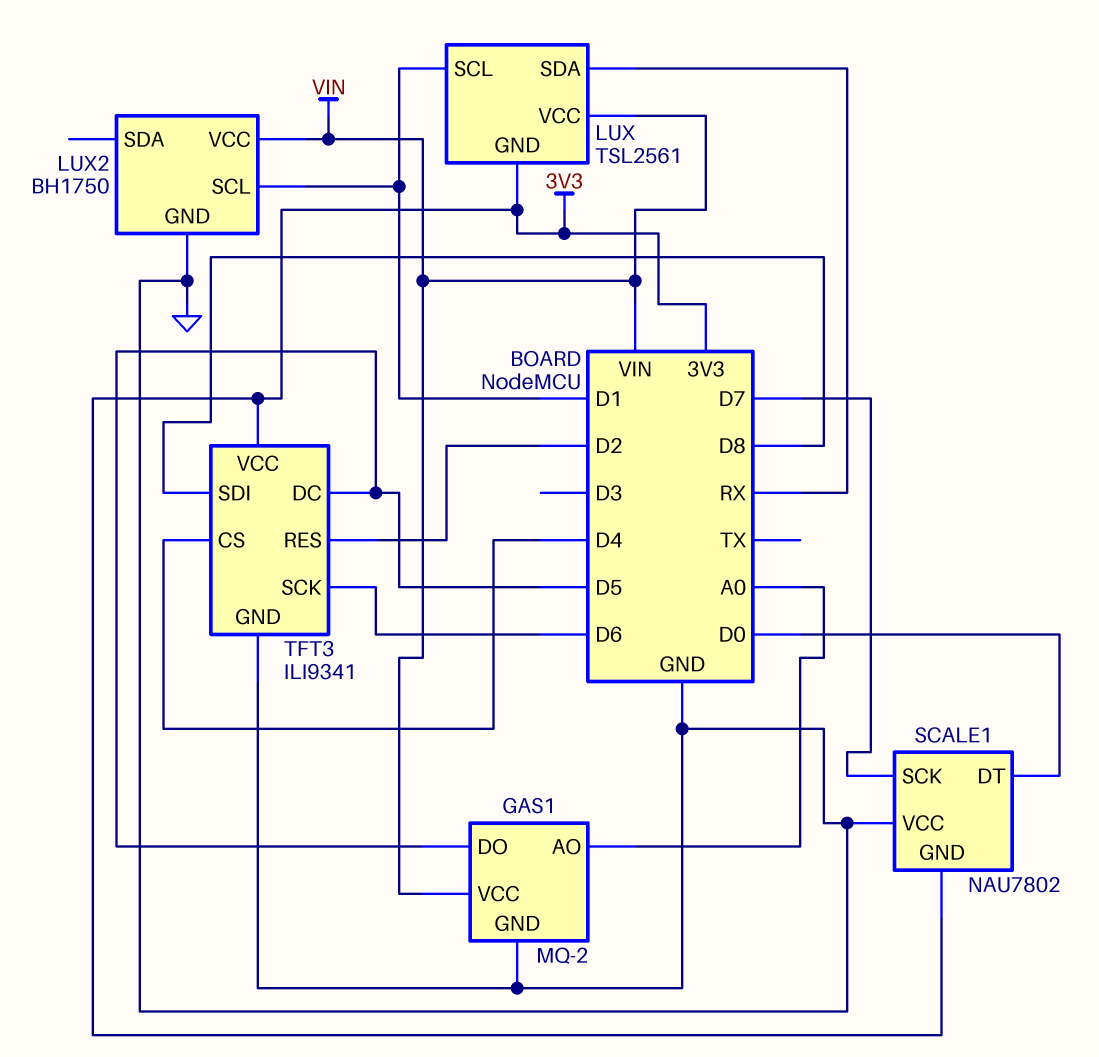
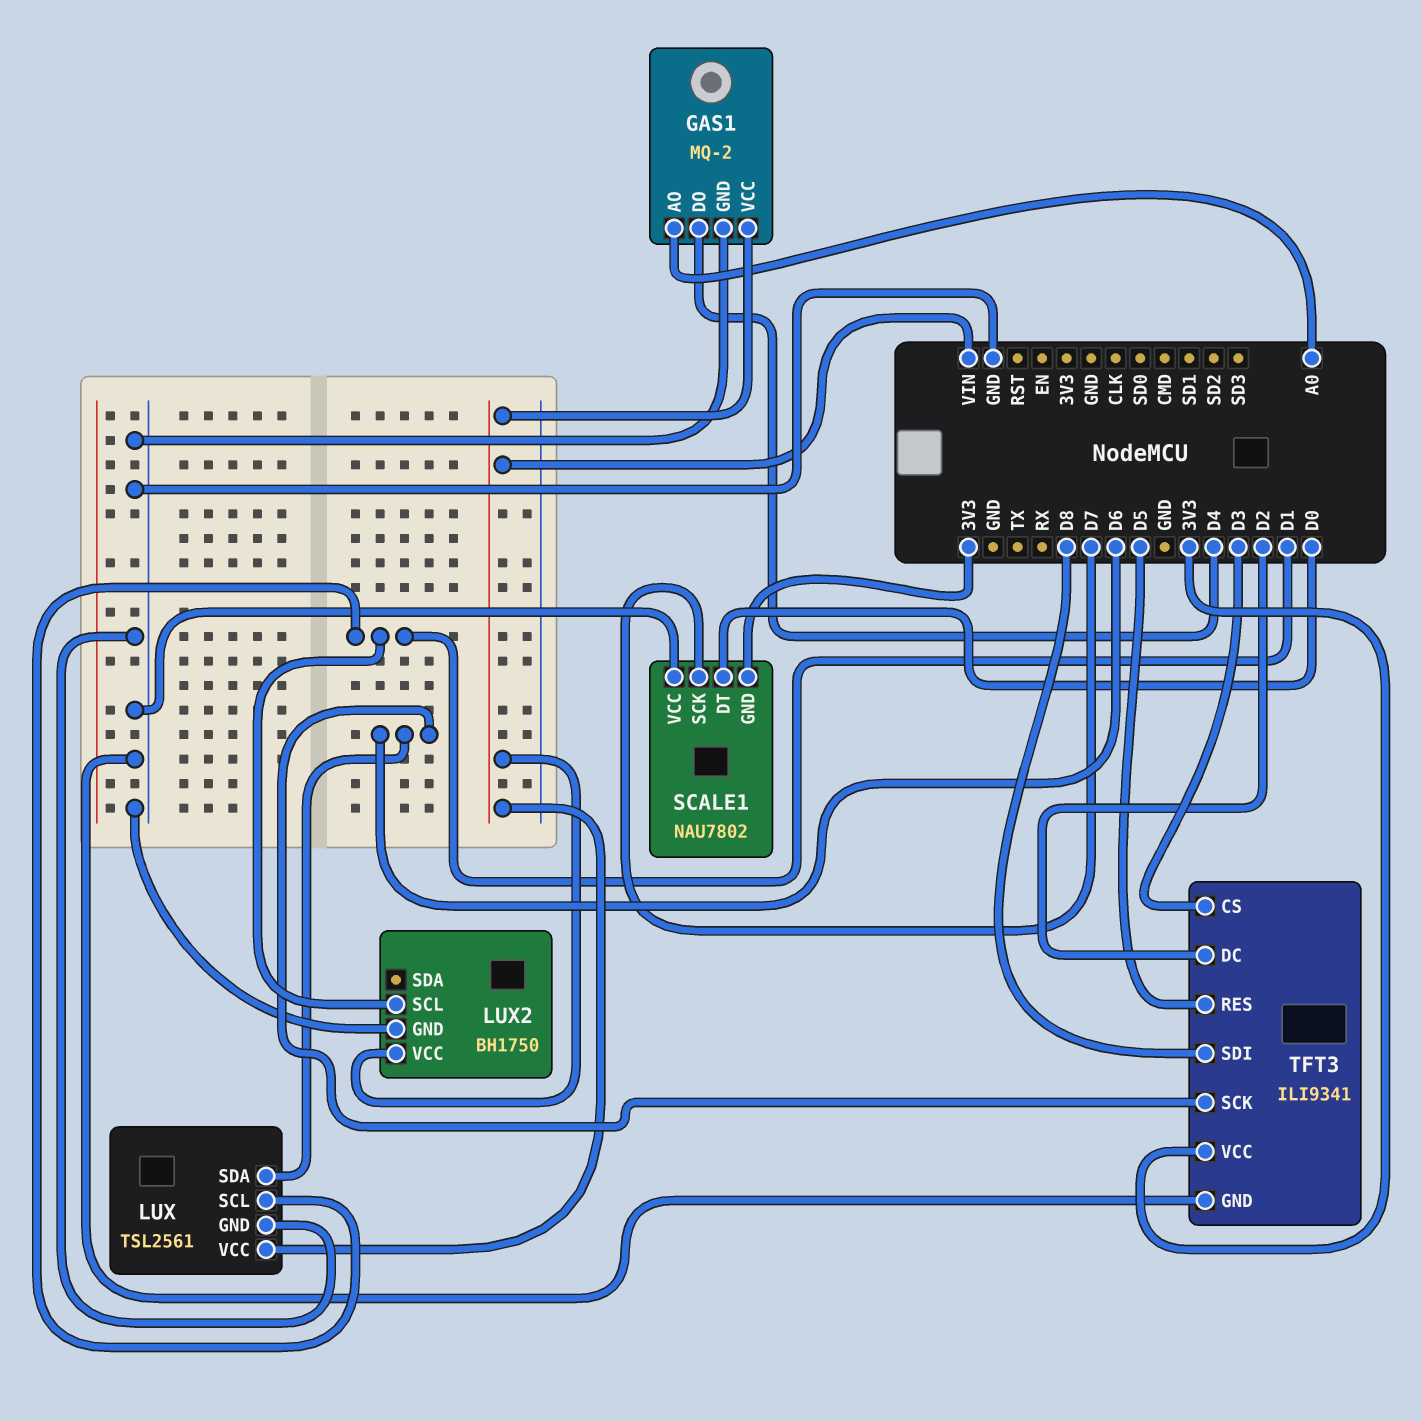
GAS1 pin DO: D5 -> D4
LUX pin GND: 3V3 -> GND
LUX pin SDA: RX -> D6
TFT3 pin CS: D4 -> D3
TFT3 pin DC: D5 -> D2
TFT3 pin RES: D2 -> D5

